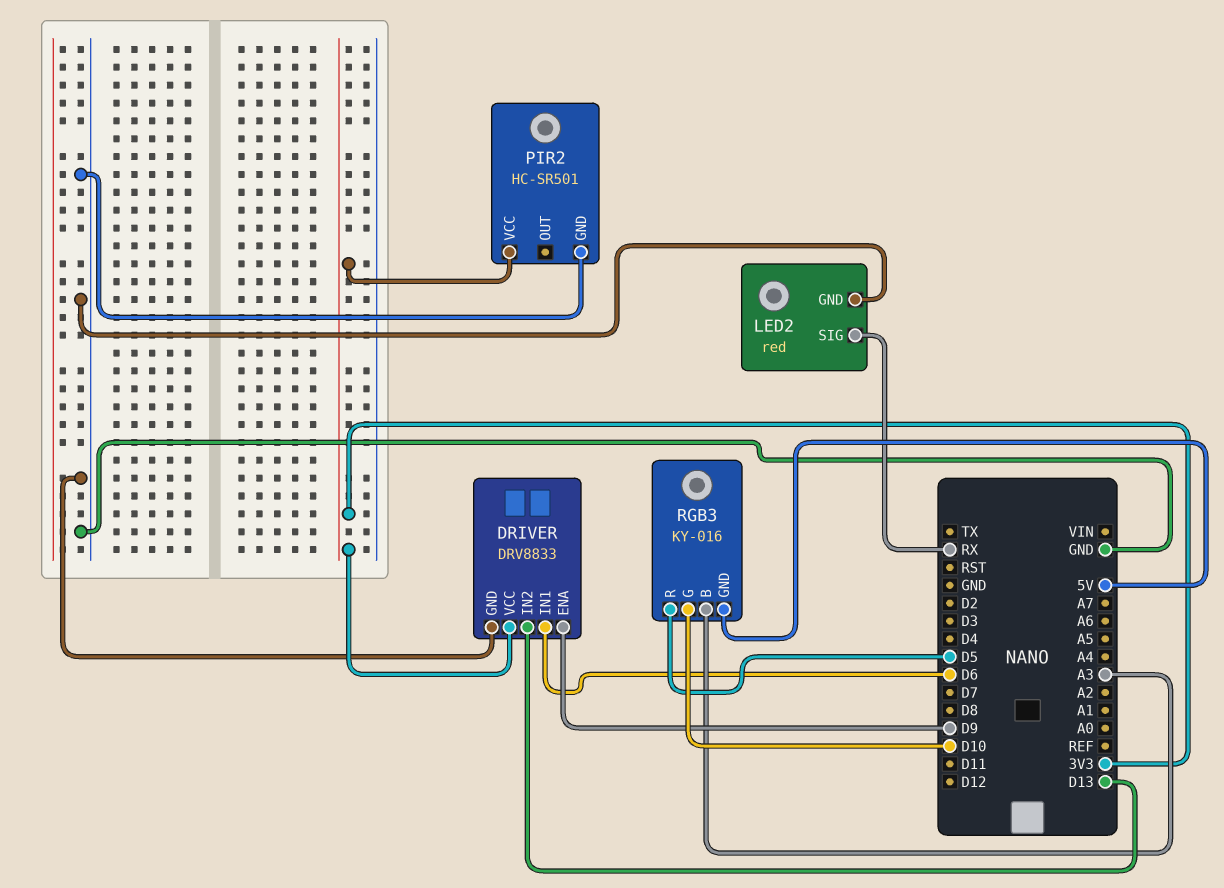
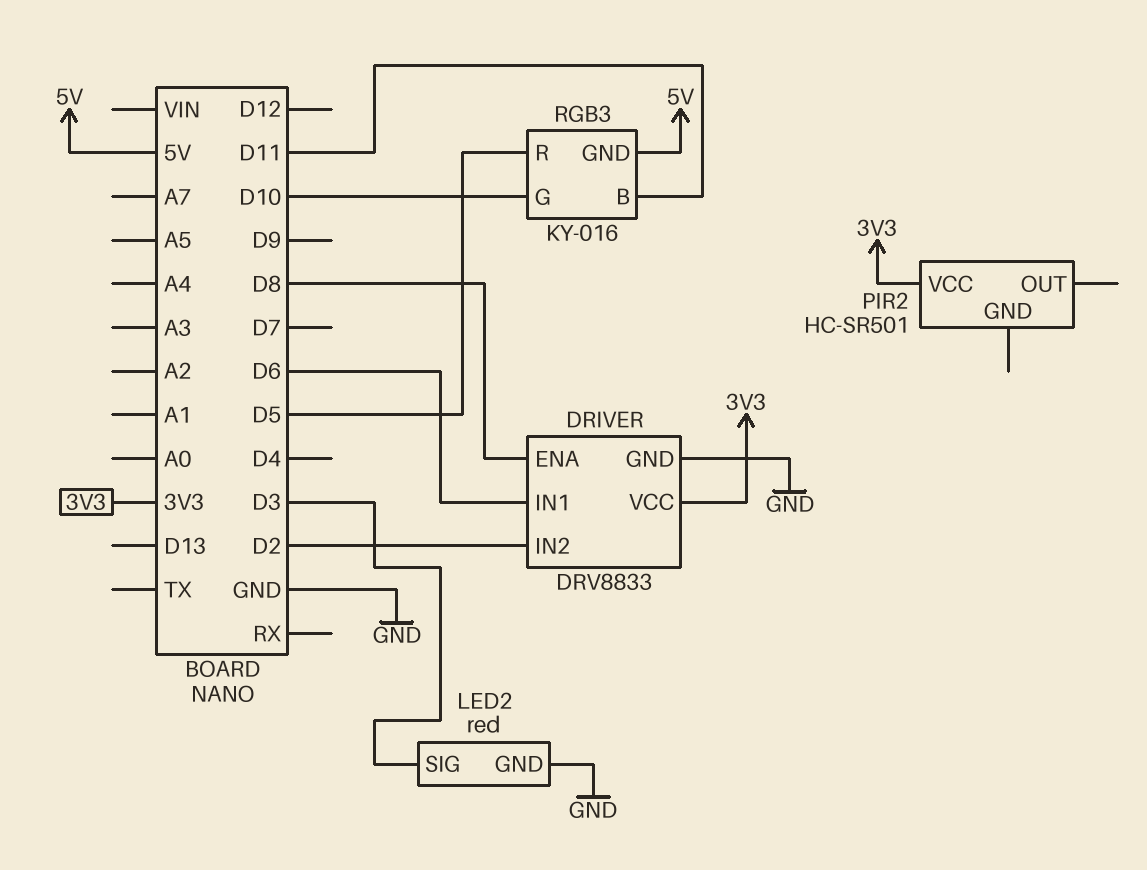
DRIVER pin ENA: D9 -> D8
DRIVER pin IN2: D13 -> D2
LED2 pin SIG: RX -> D3
PIR2 pin GND: GND -> none
RGB3 pin B: A3 -> D11

